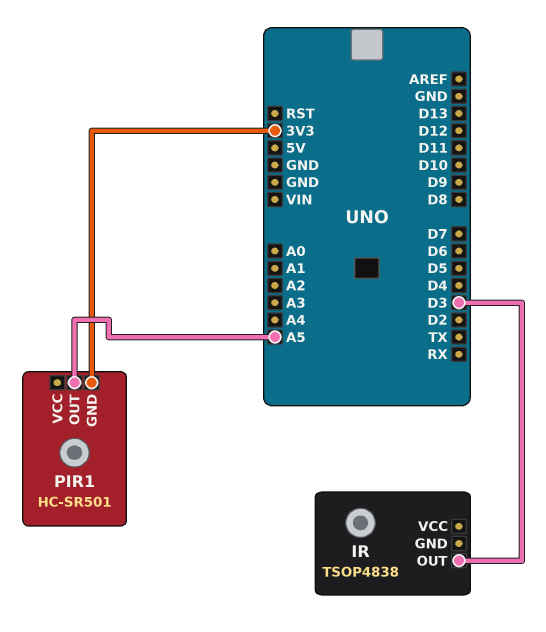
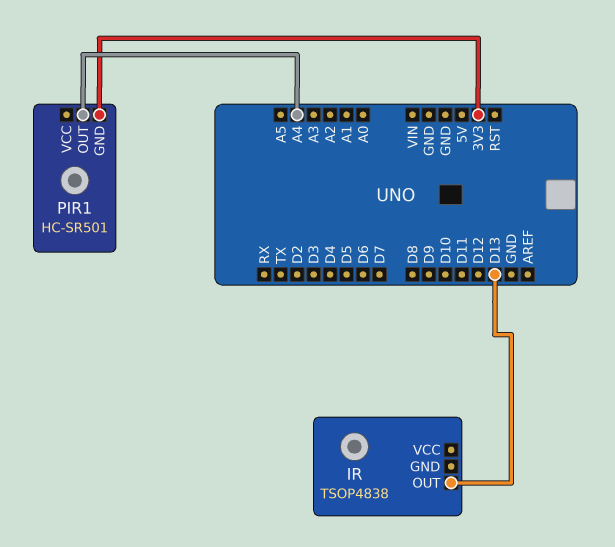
IR pin OUT: D3 -> D13
PIR1 pin OUT: A5 -> A4

